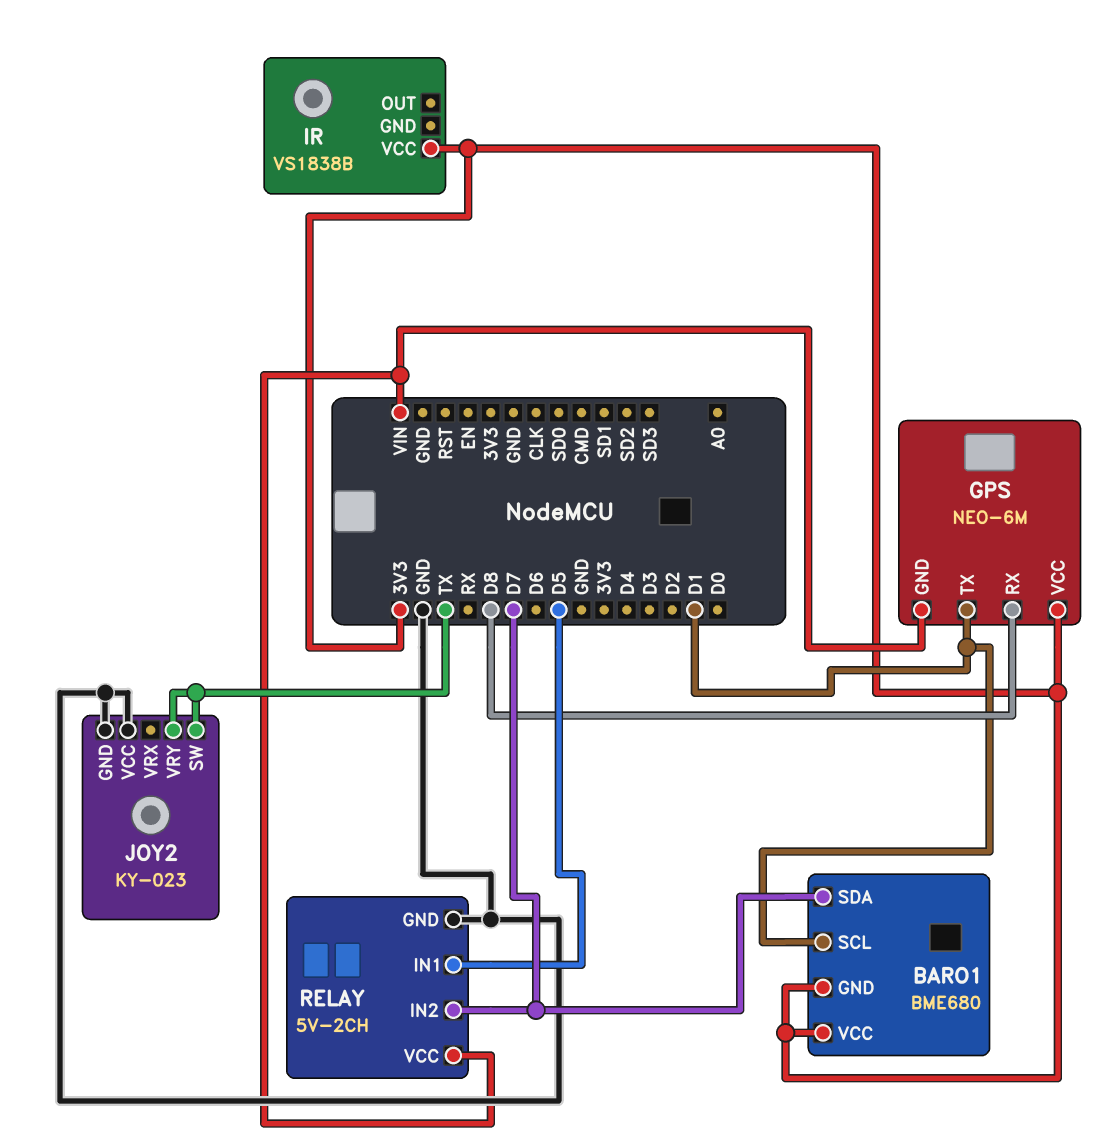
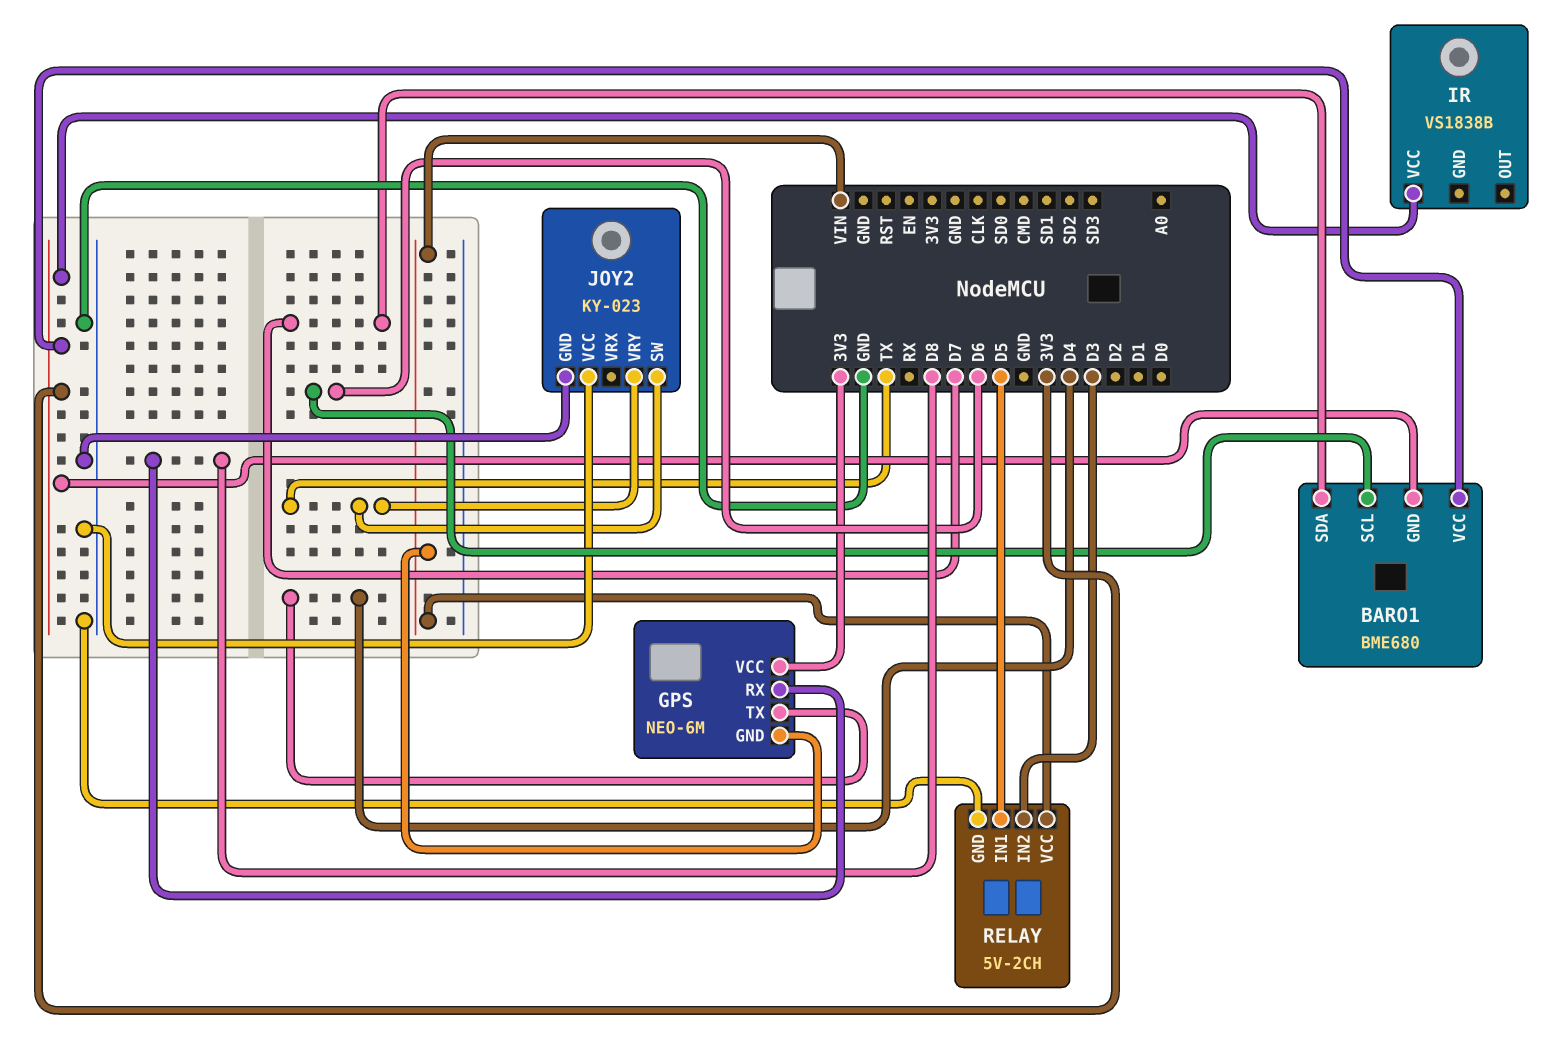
BARO1 pin SCL: D1 -> D6
GPS pin TX: D1 -> D4
RELAY pin IN2: D7 -> D3

